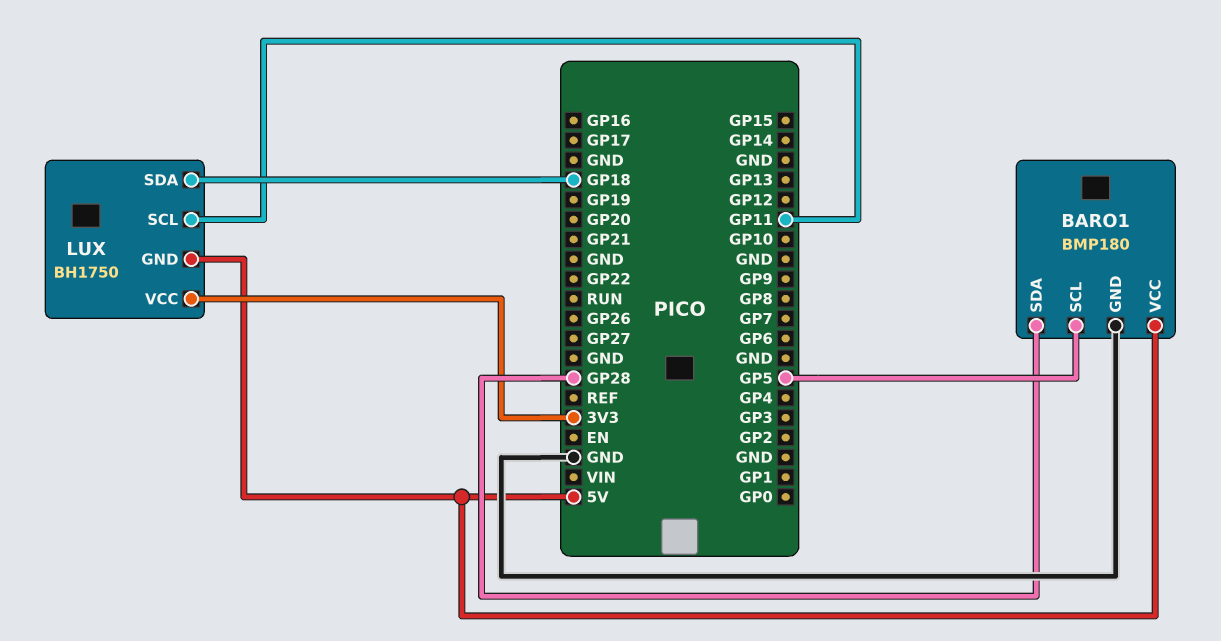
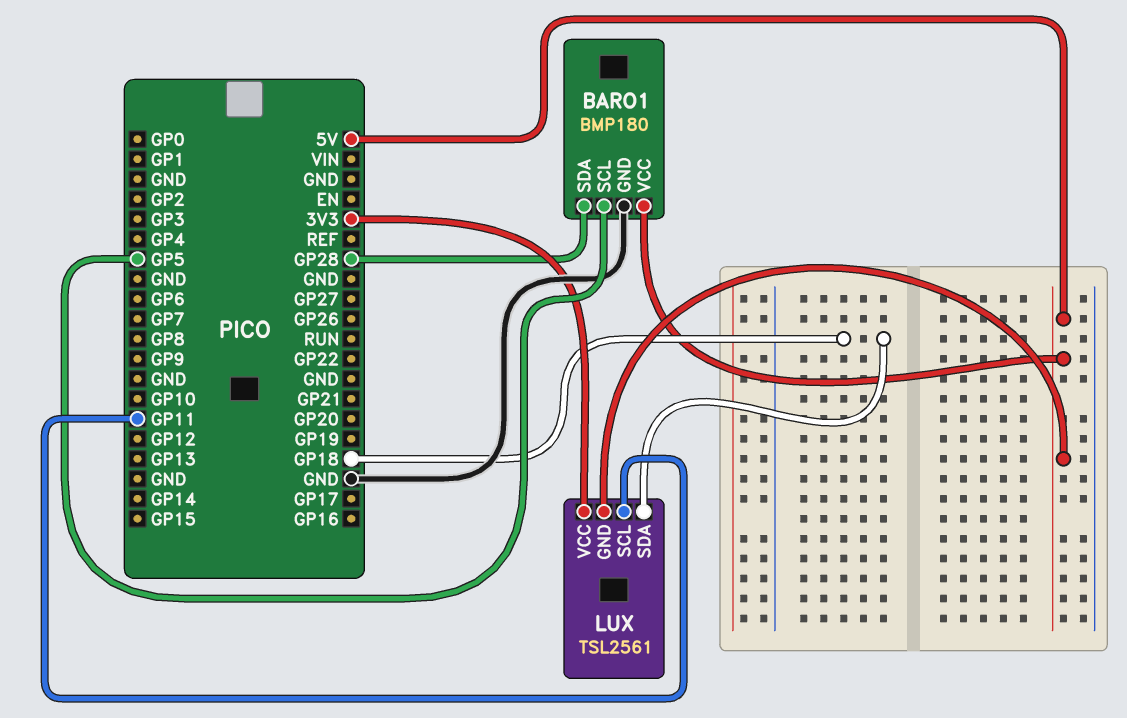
LUX: BH1750 -> TSL2561

